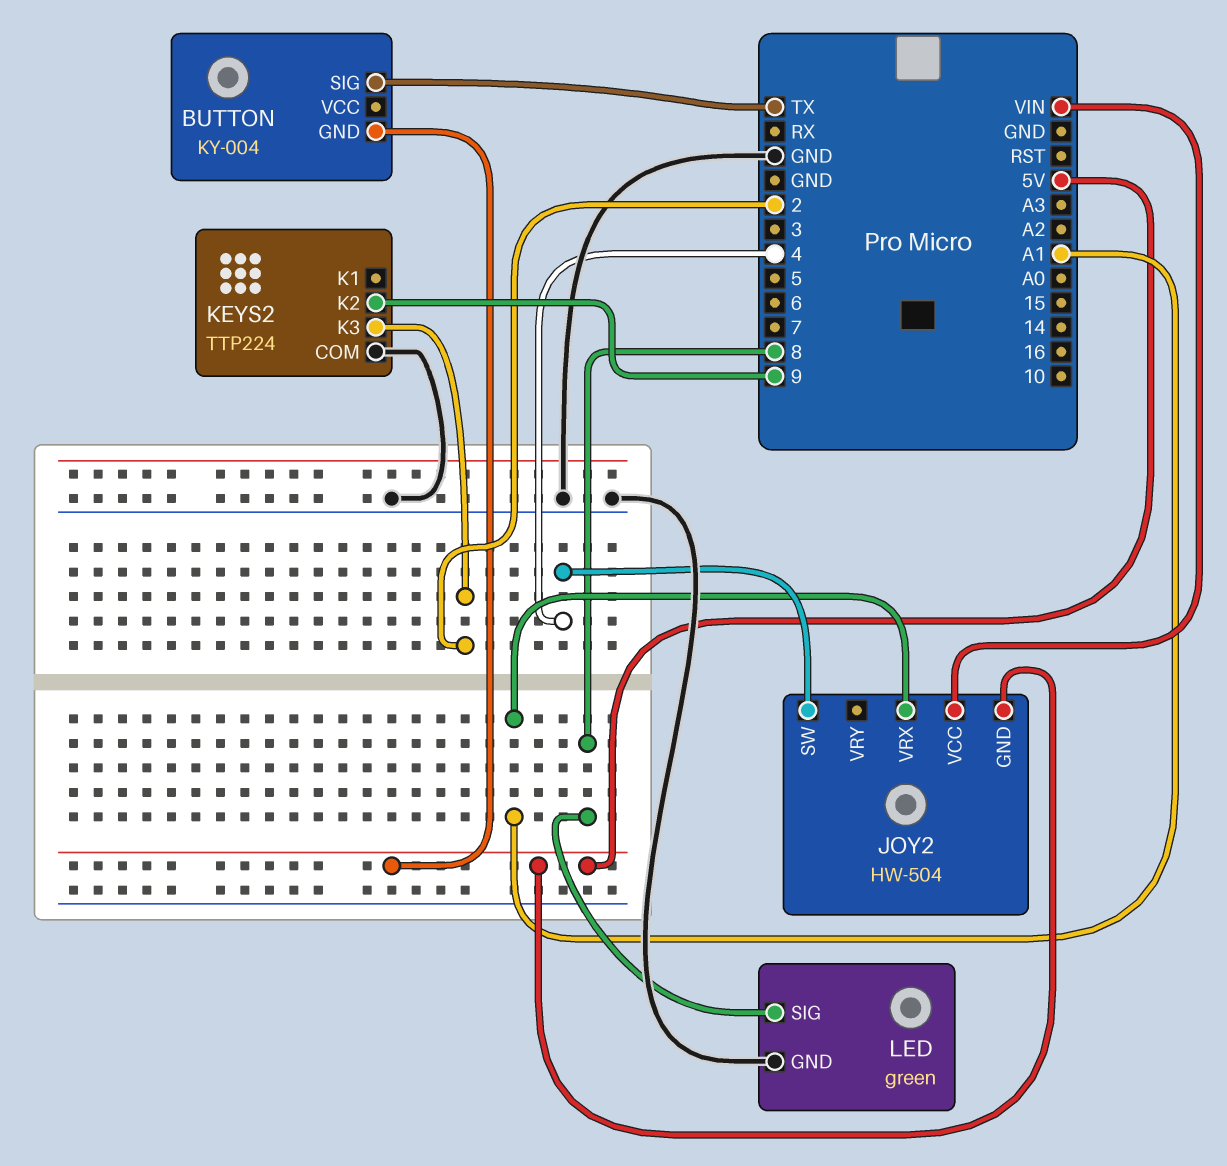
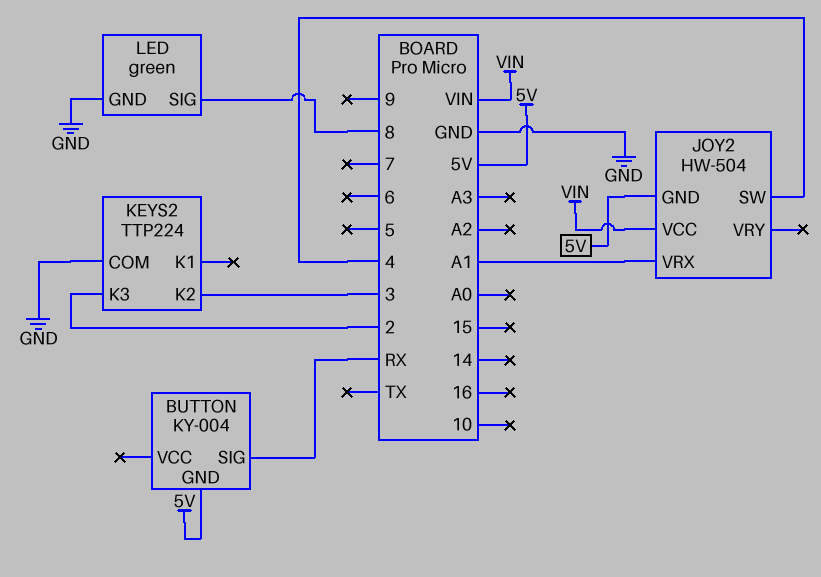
BUTTON pin SIG: TX -> RX
KEYS2 pin K2: 9 -> 3

